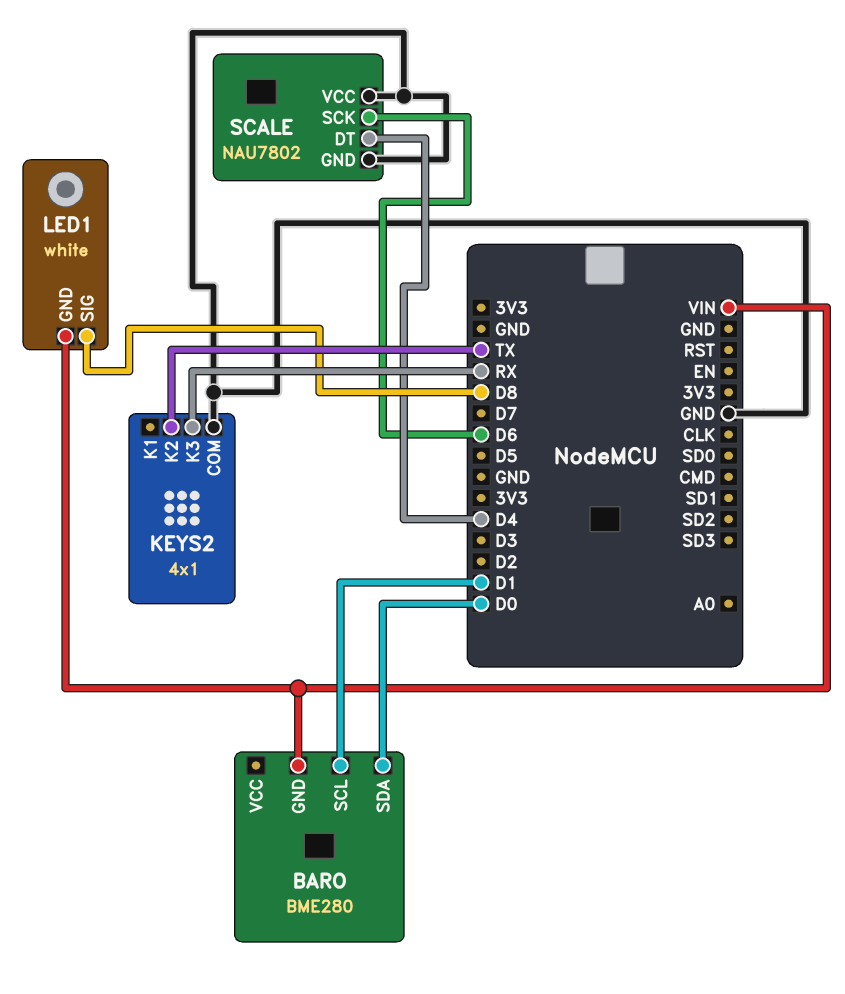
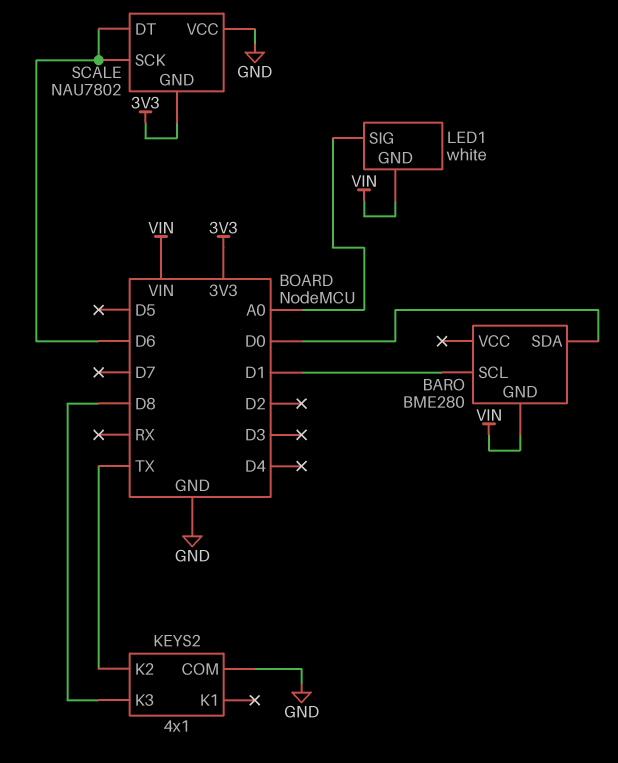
KEYS2 pin K3: RX -> D8
LED1 pin SIG: D8 -> A0
SCALE pin DT: D4 -> D6
SCALE pin GND: GND -> 3V3

